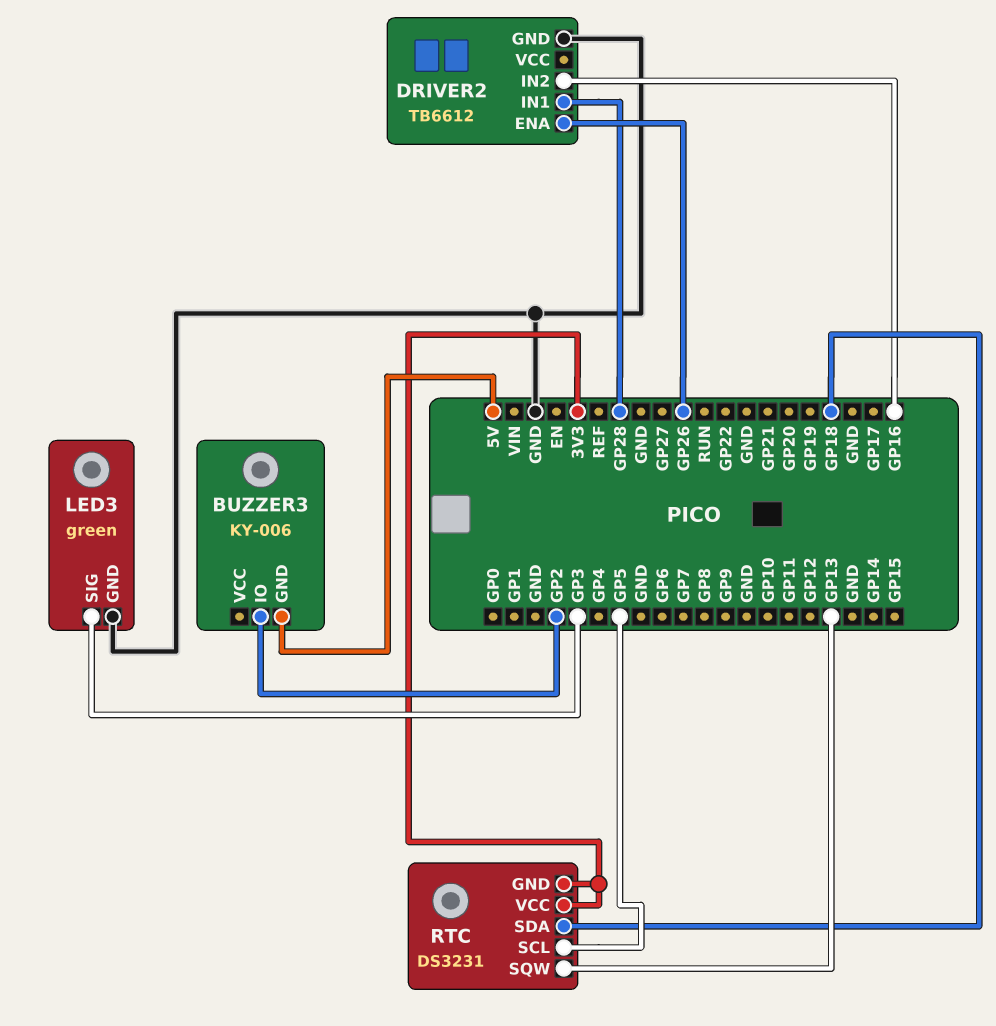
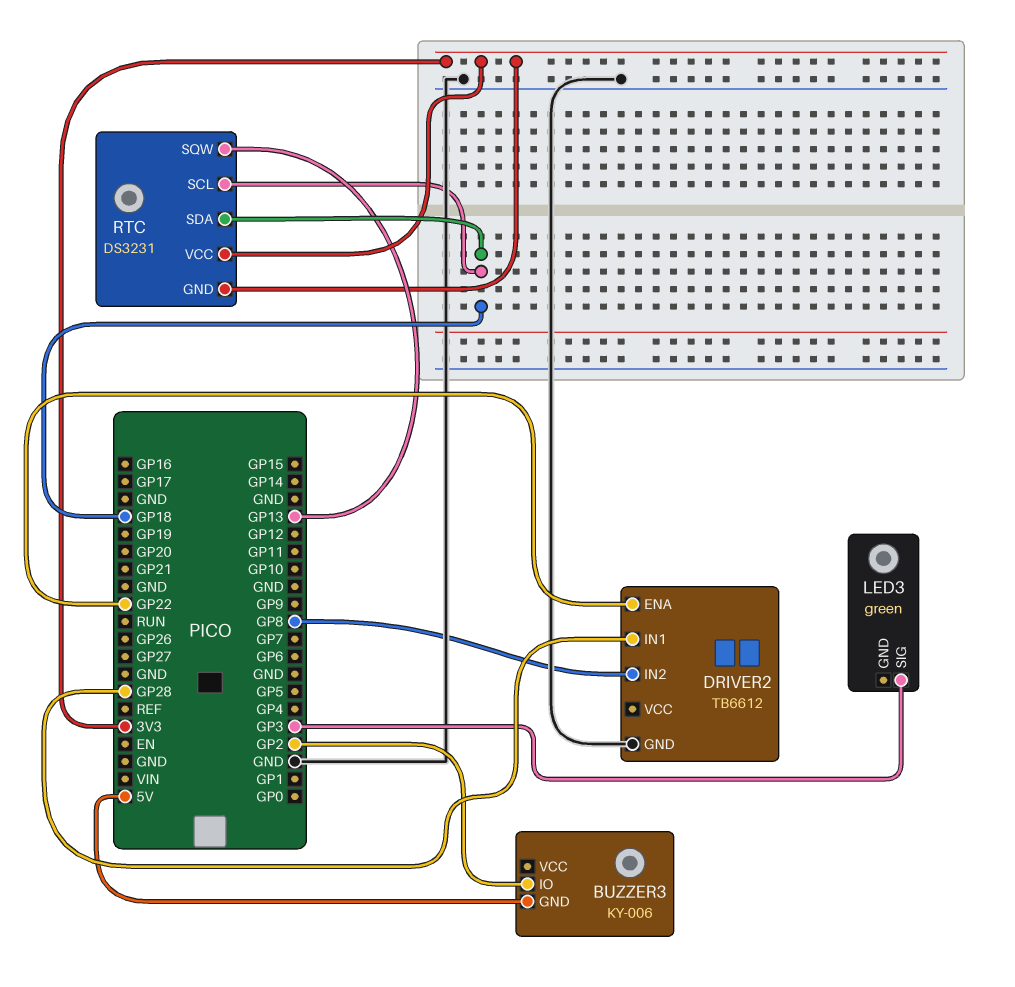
DRIVER2 pin ENA: GP26 -> GP22
DRIVER2 pin IN2: GP16 -> GP8
LED3 pin GND: GND -> none
RTC pin SCL: GP5 -> GP18

